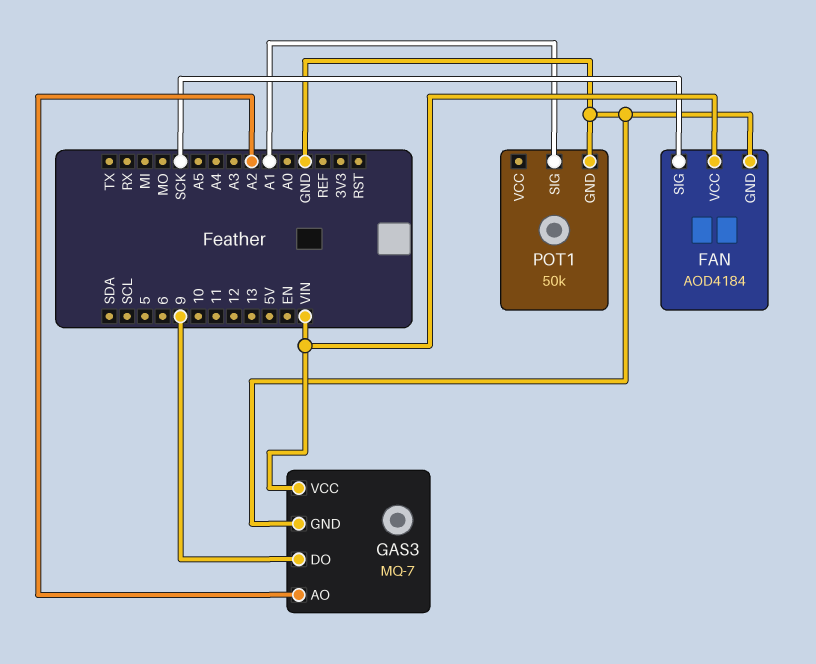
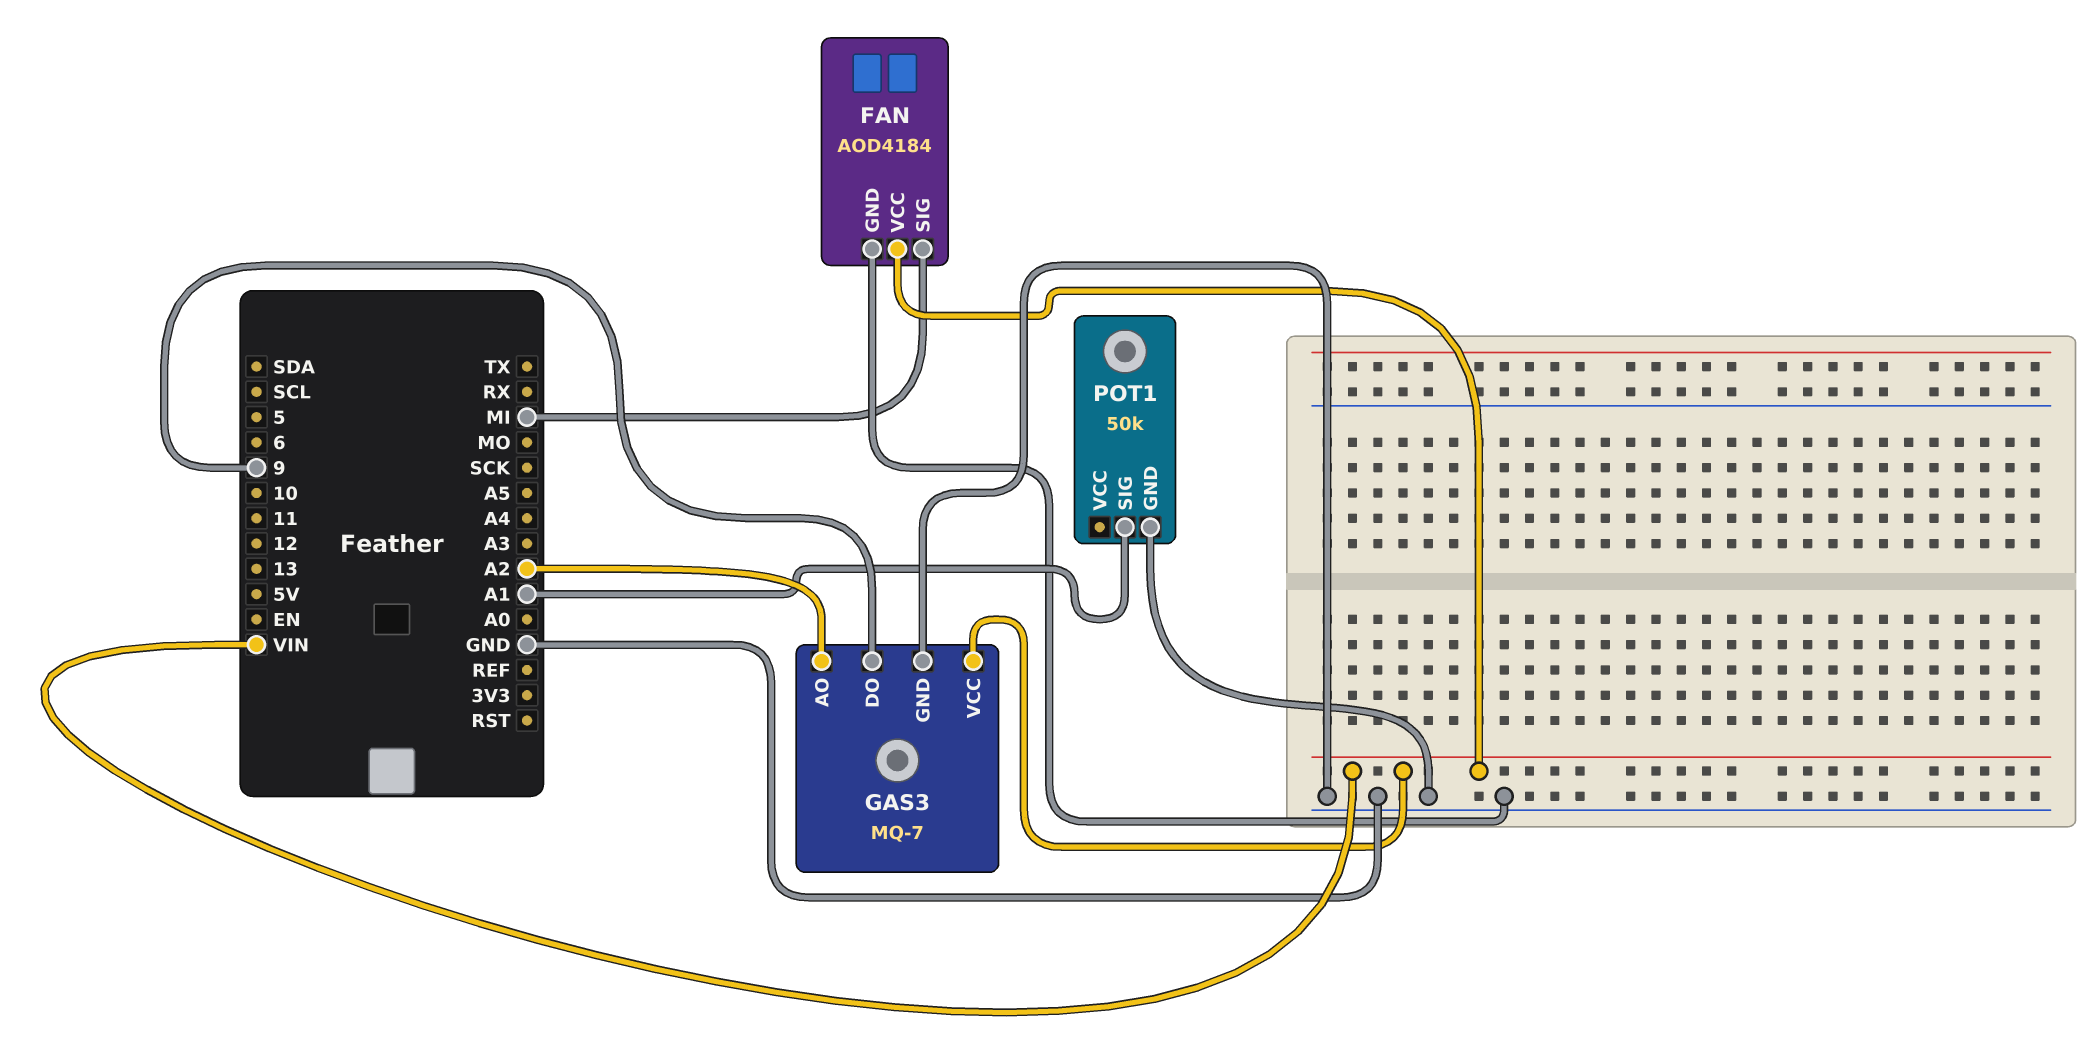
FAN pin SIG: SCK -> MI

